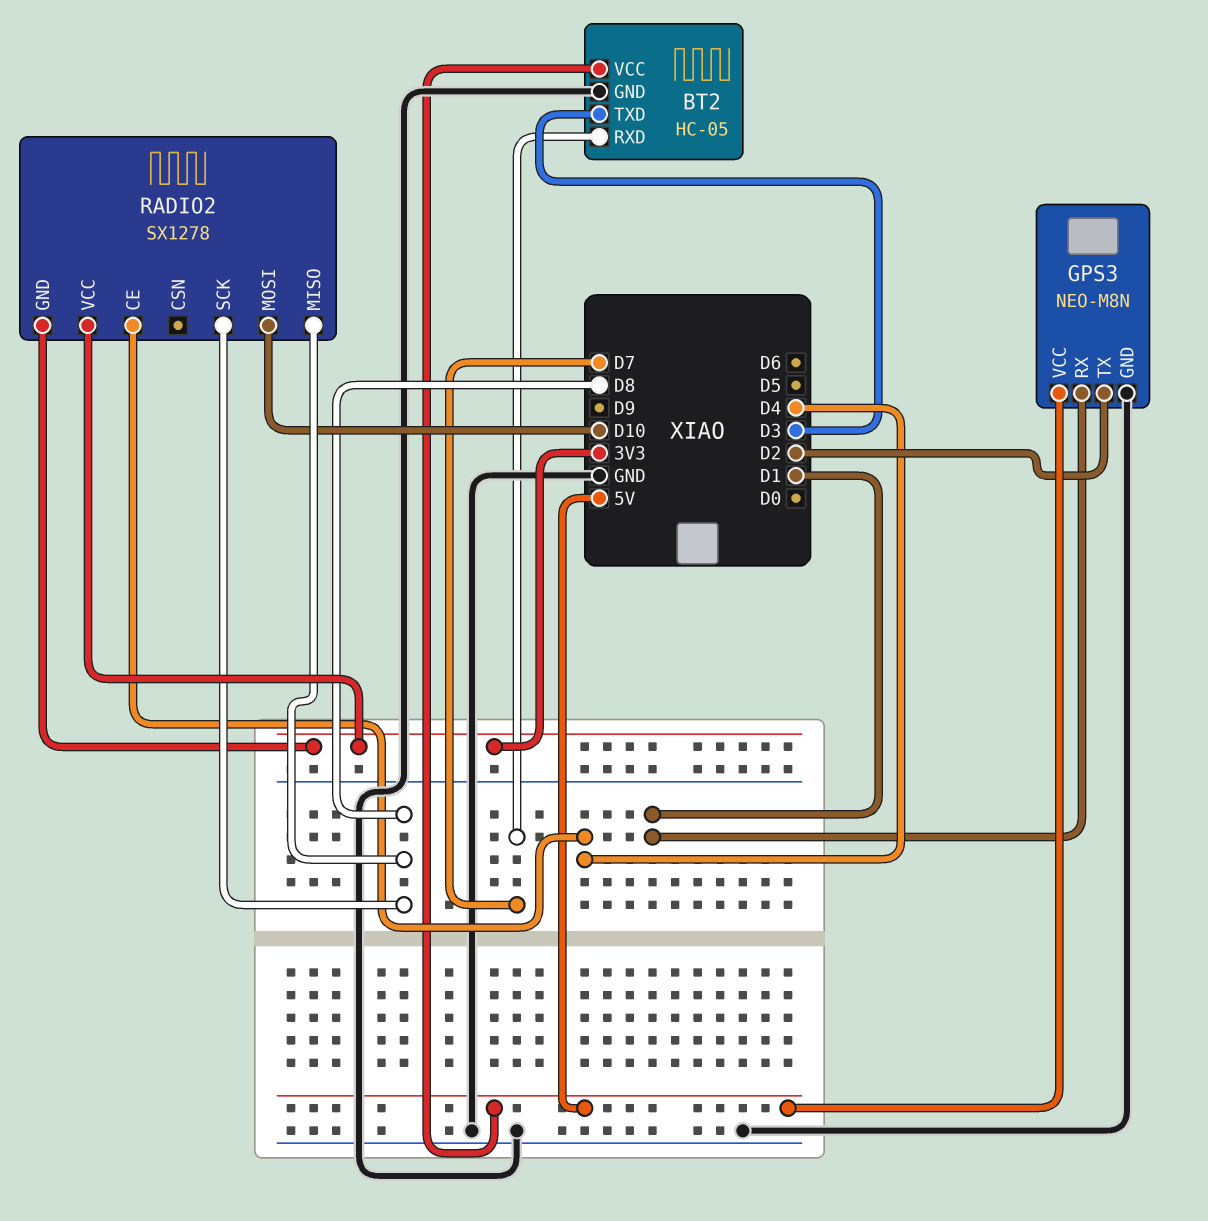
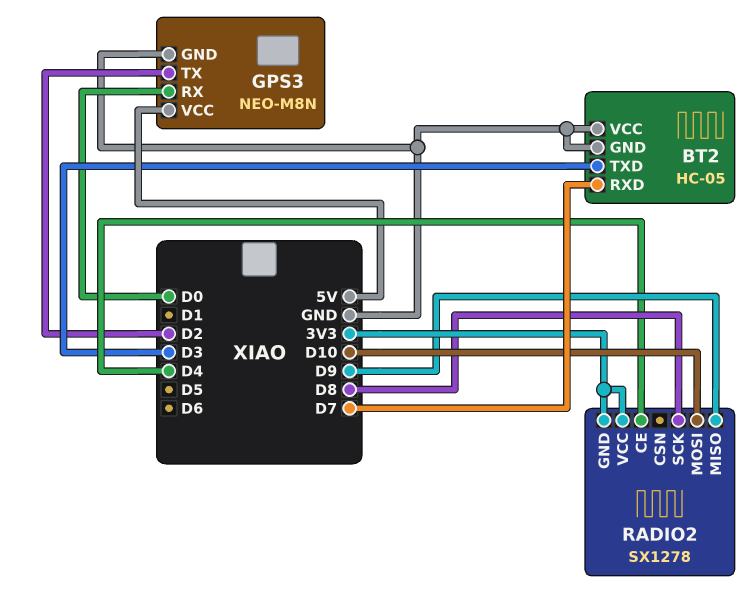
BT2 pin VCC: 5V -> GND
GPS3 pin RX: D1 -> D0
RADIO2 pin MISO: D8 -> D9

